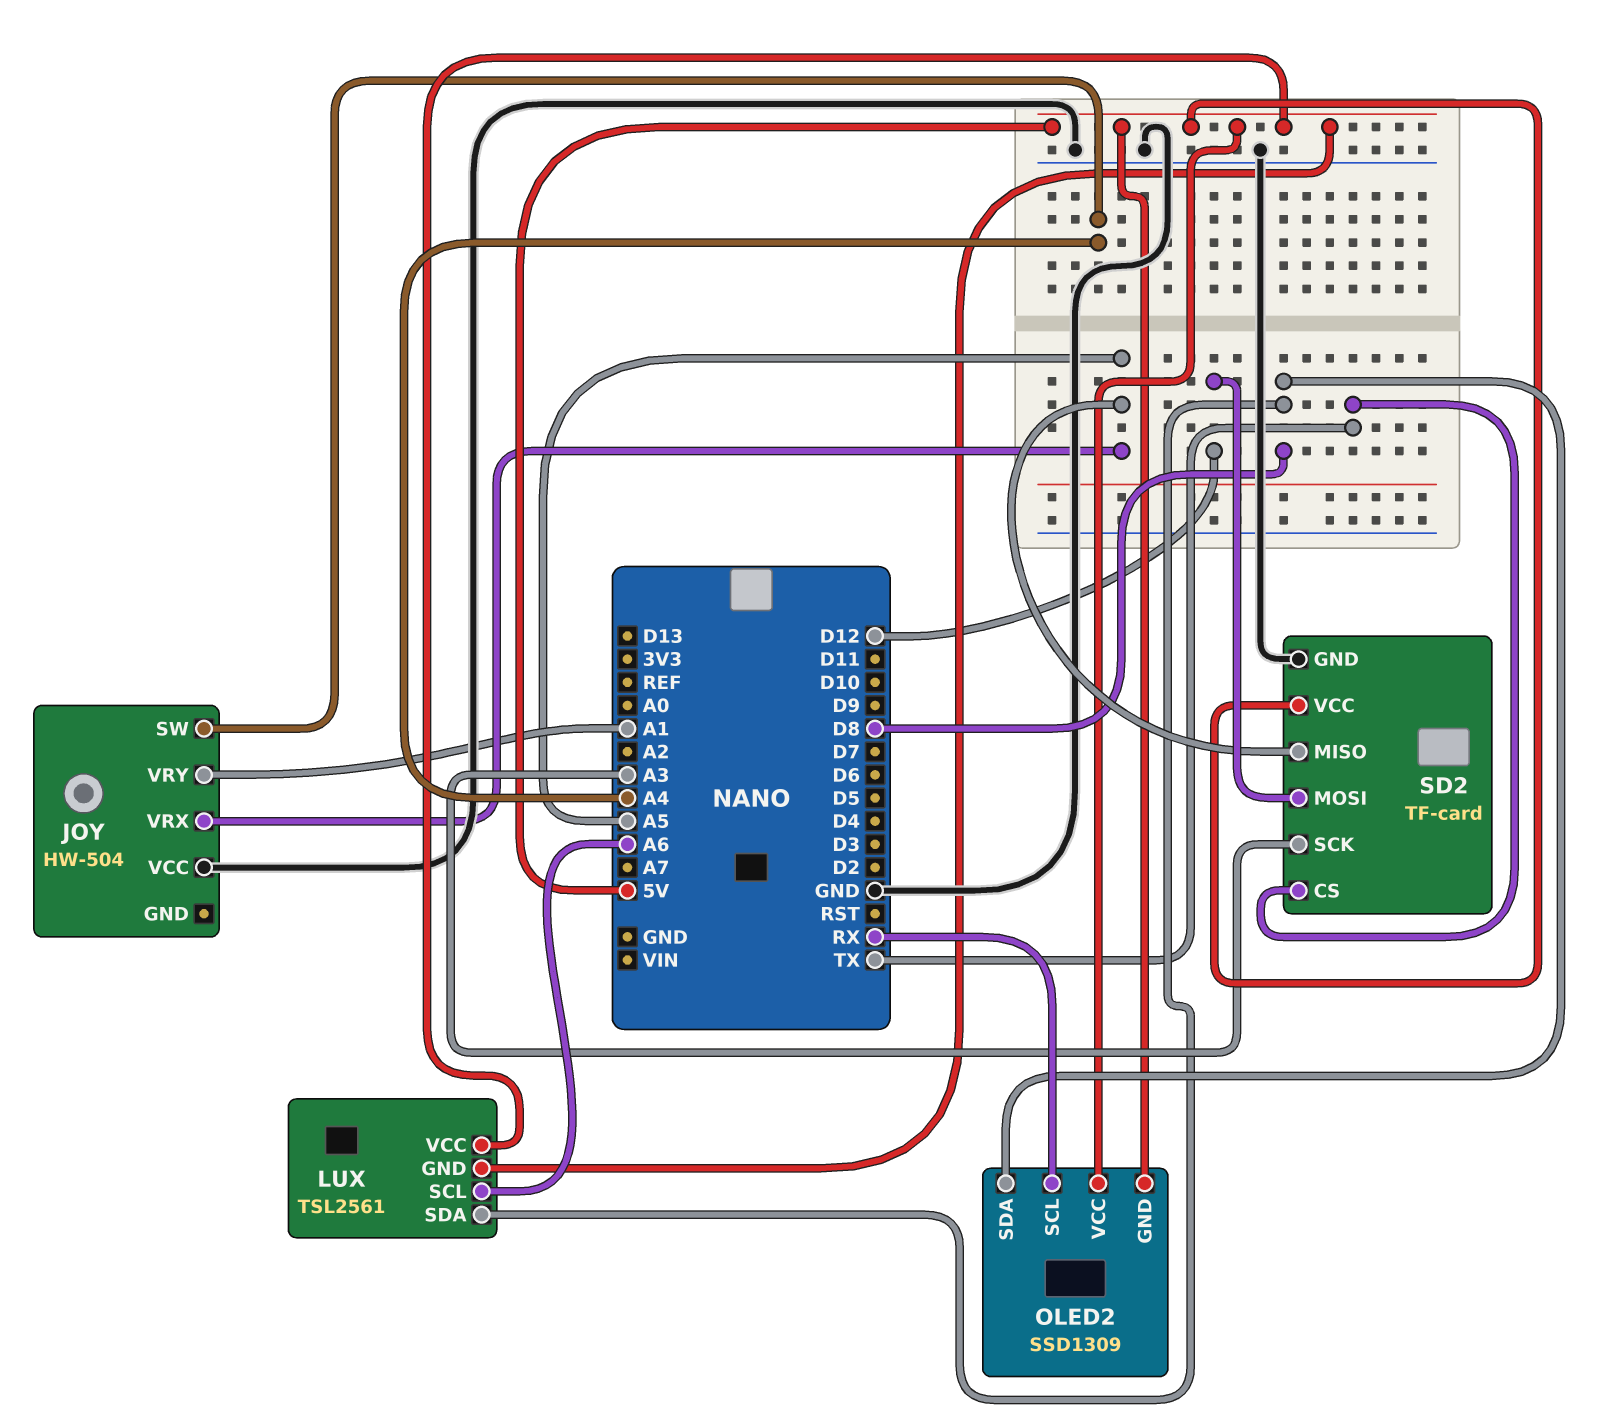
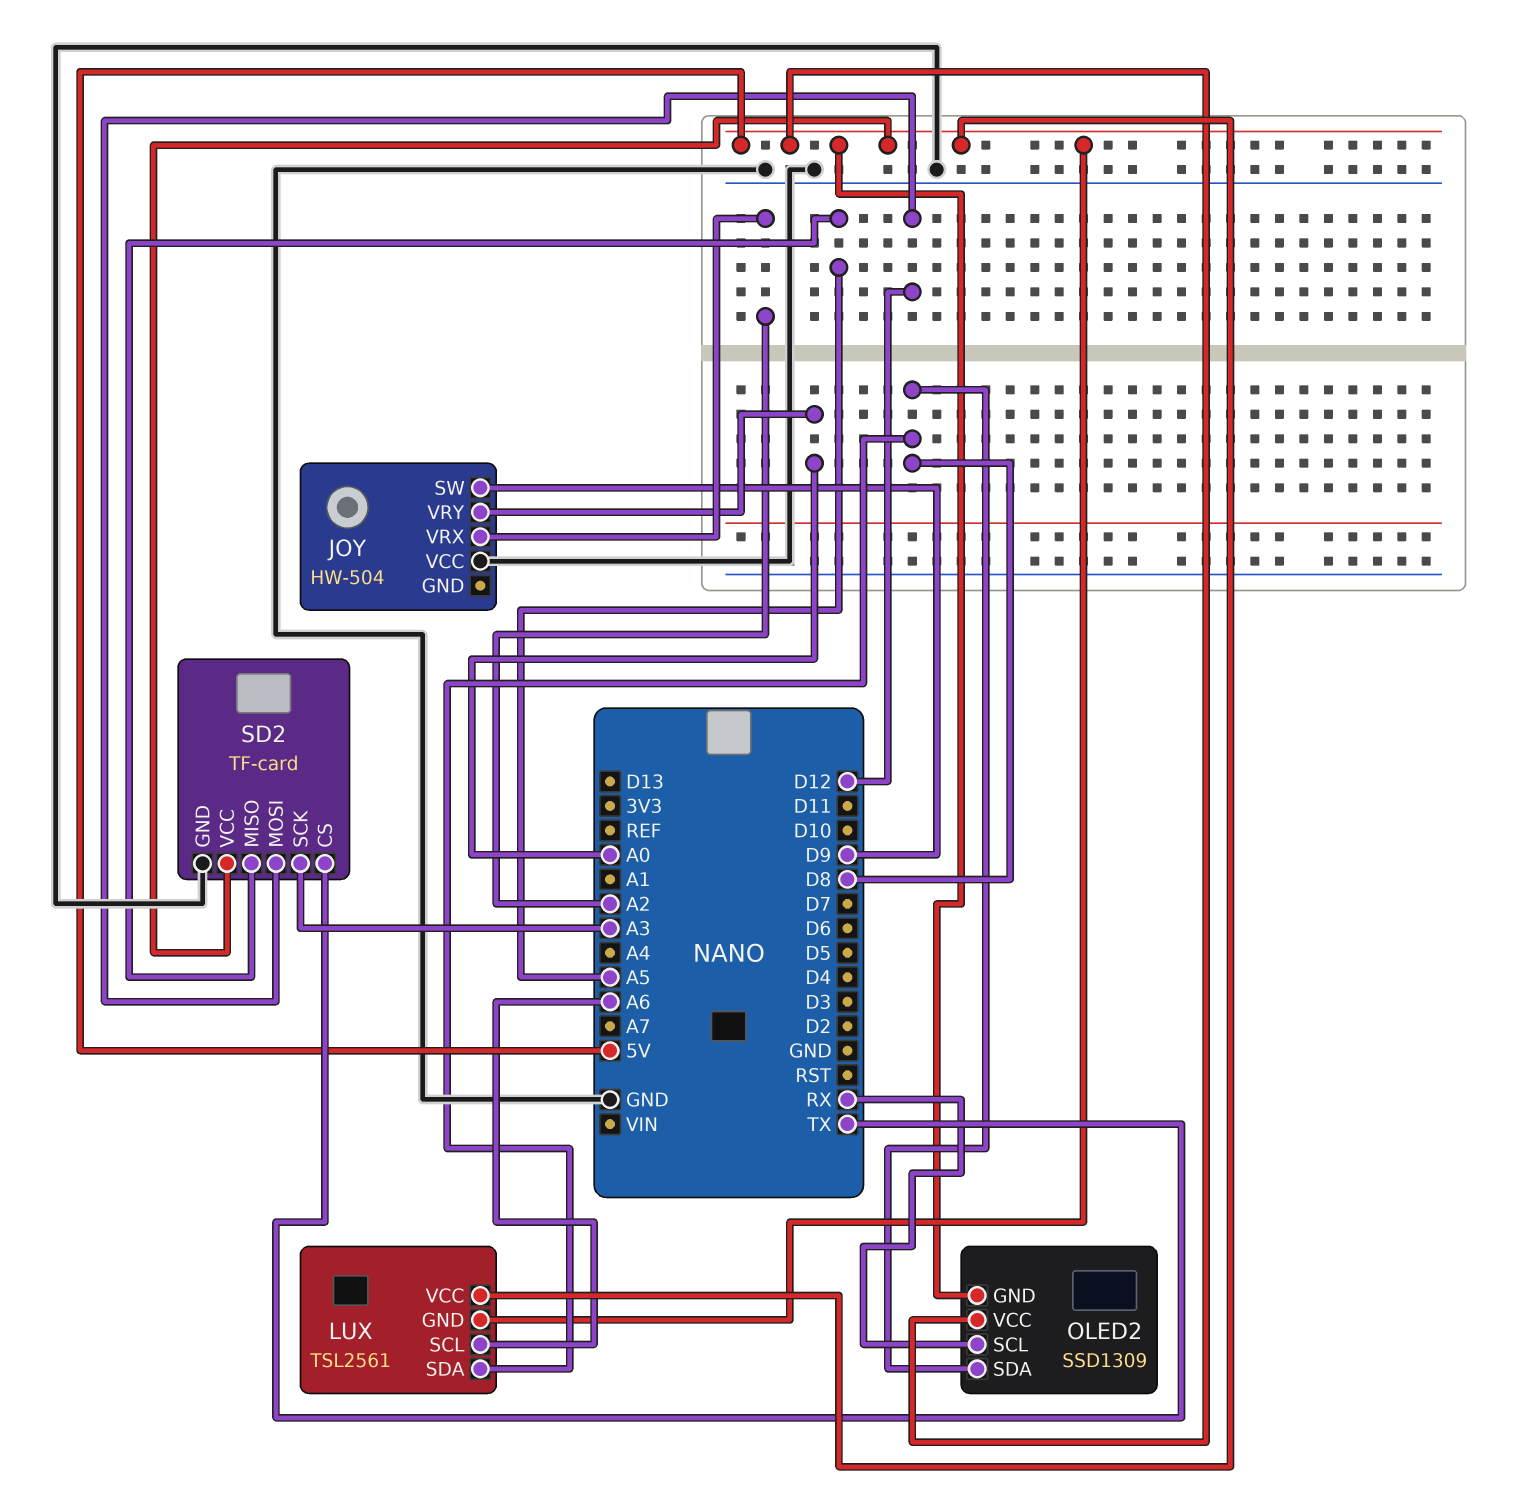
JOY pin SW: A4 -> D9
JOY pin VRX: A5 -> A2
JOY pin VRY: A1 -> A0

